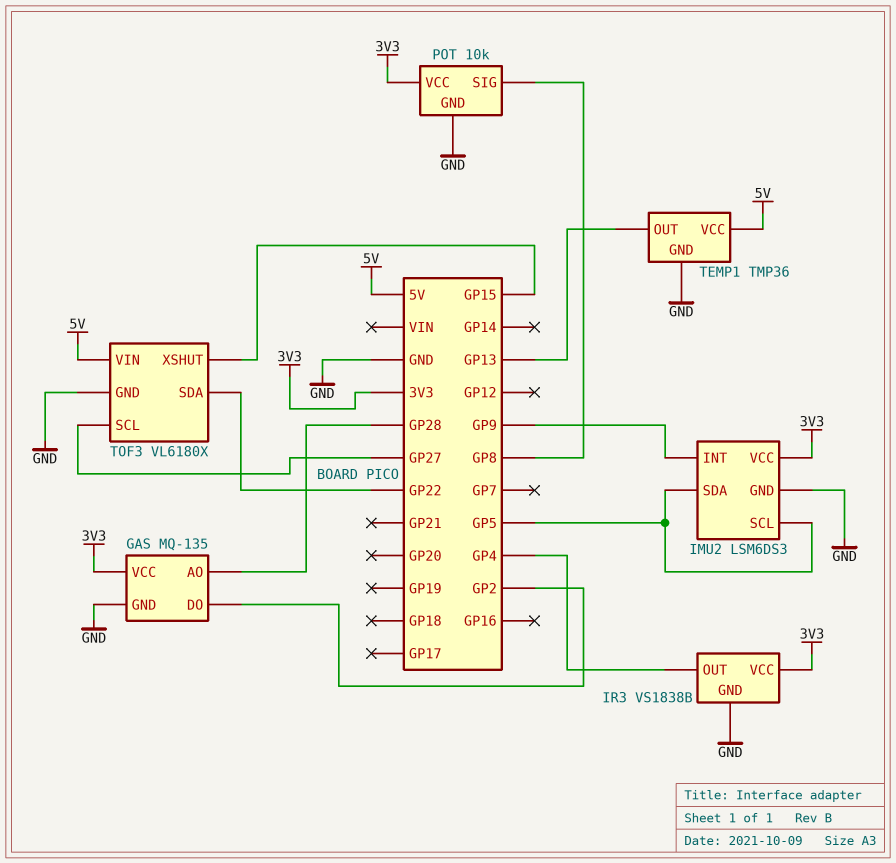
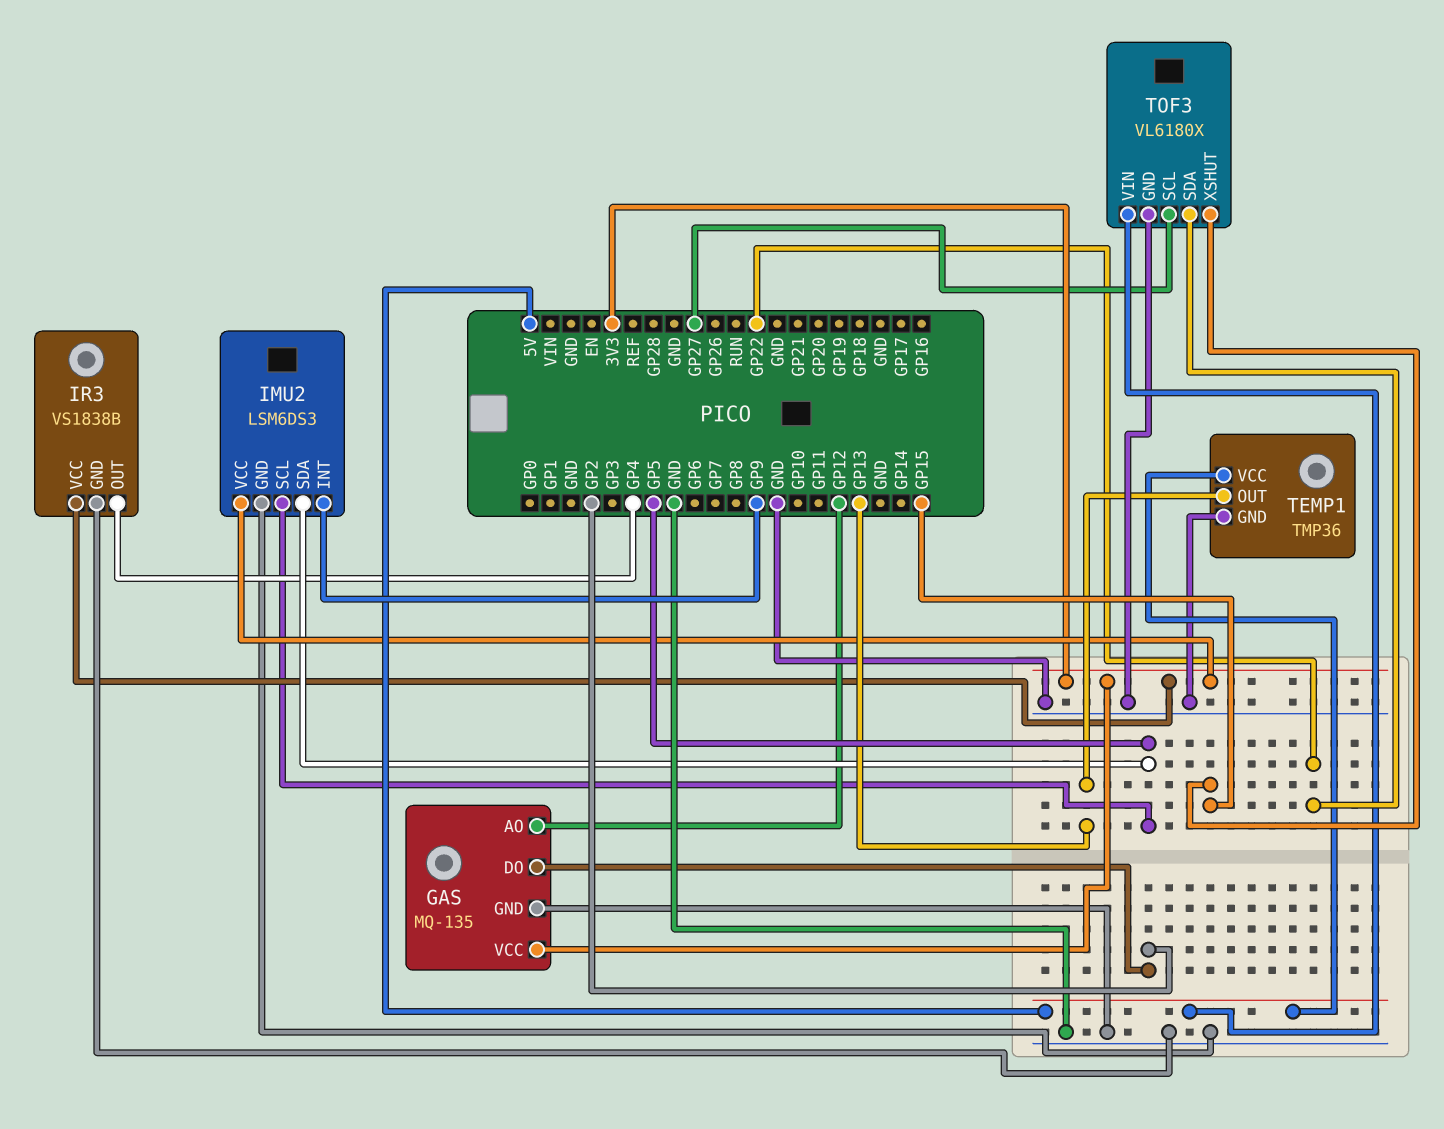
GAS pin AO: GP28 -> GP12
POT: 10k -> none
POT pin GND: GND -> none
POT pin SIG: GP8 -> none
POT pin VCC: 3V3 -> none

